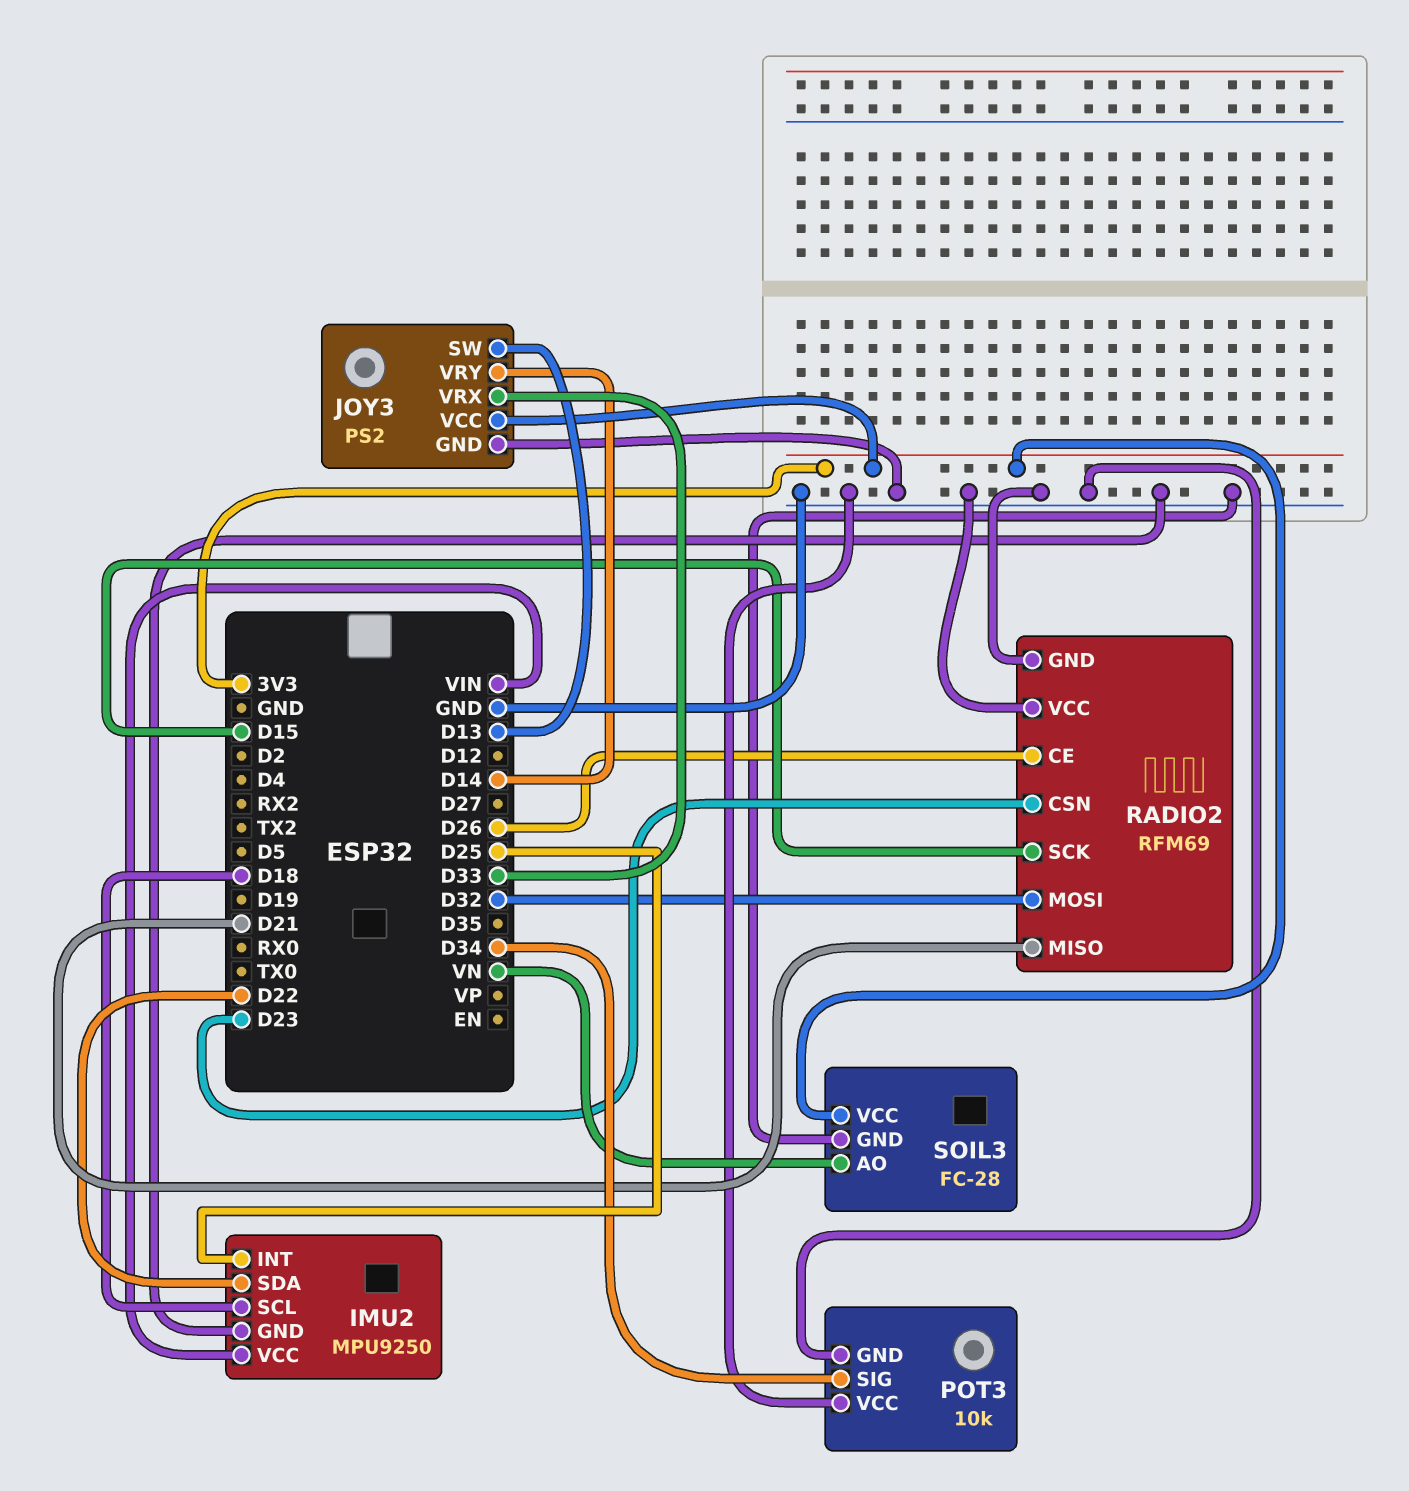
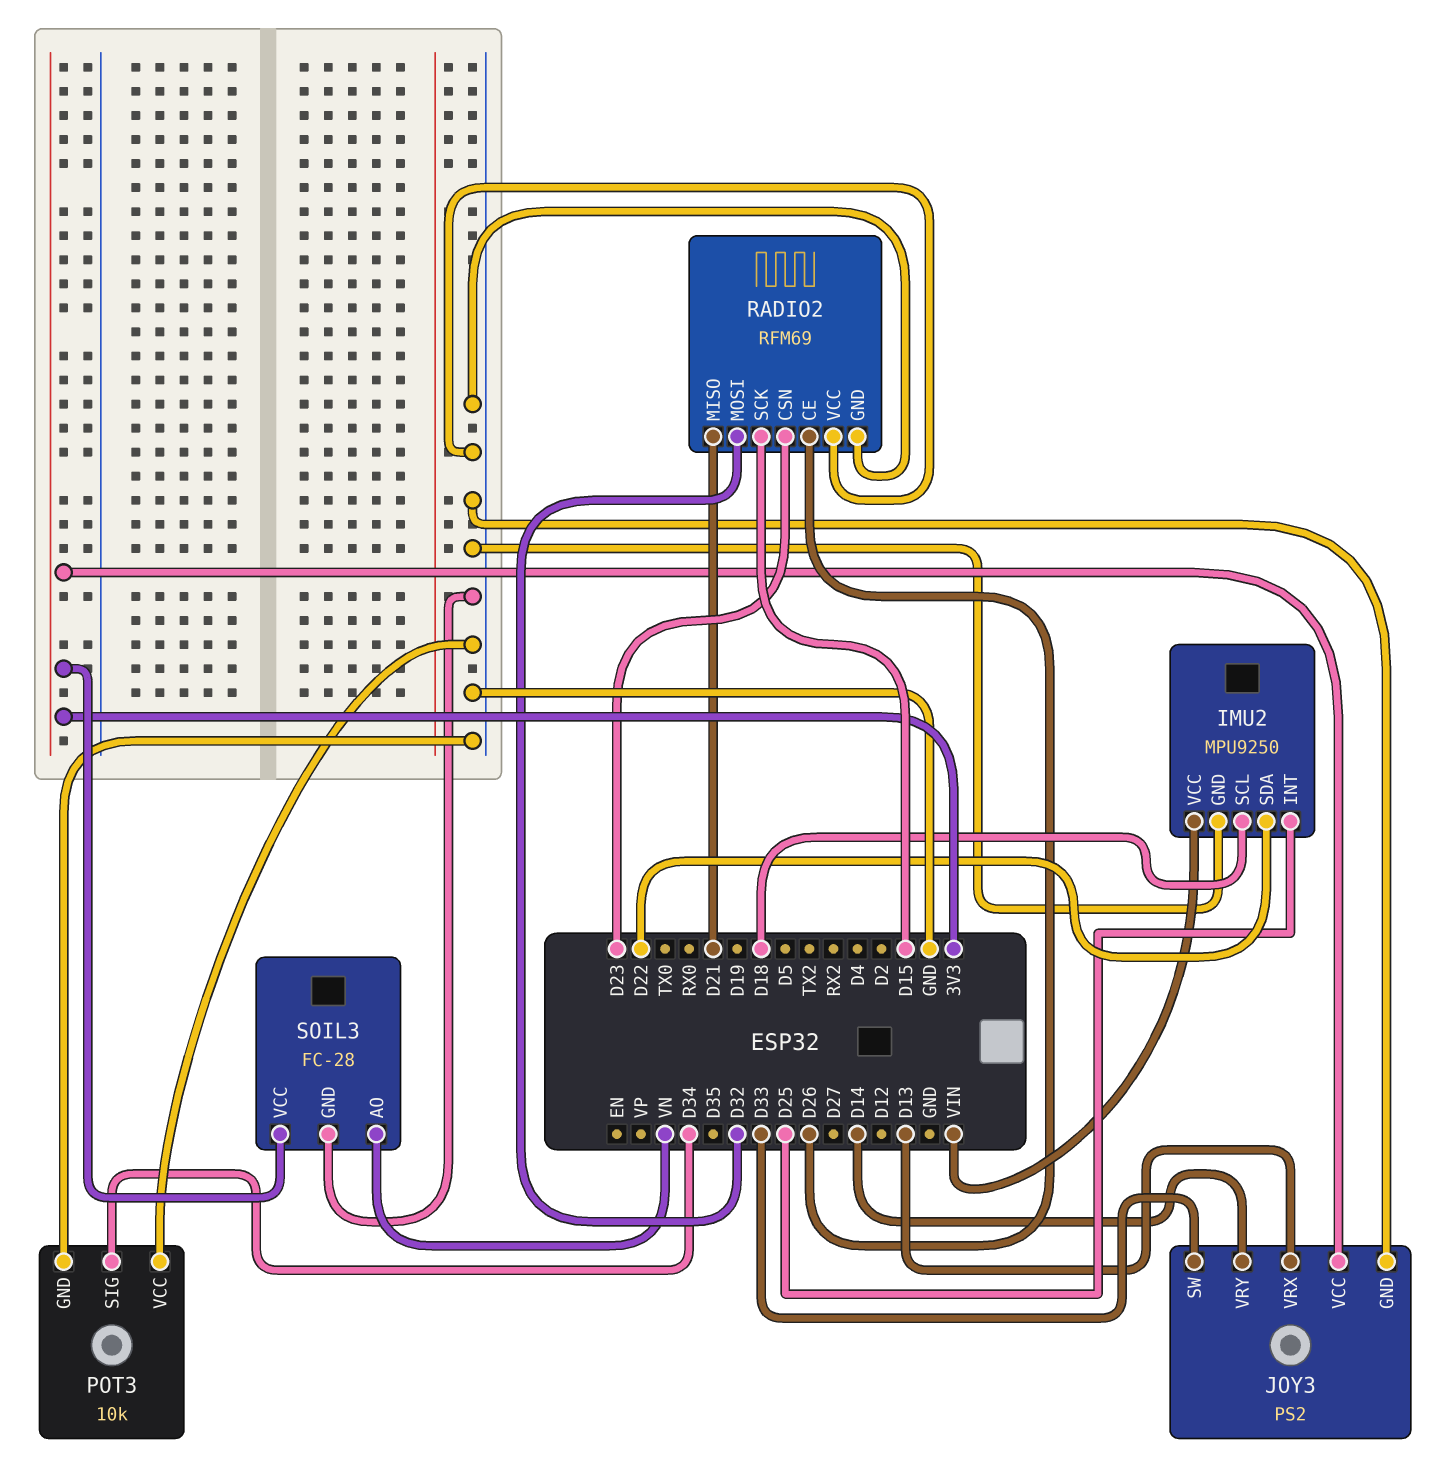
JOY3 pin SW: D13 -> D33
JOY3 pin VRX: D33 -> D13

